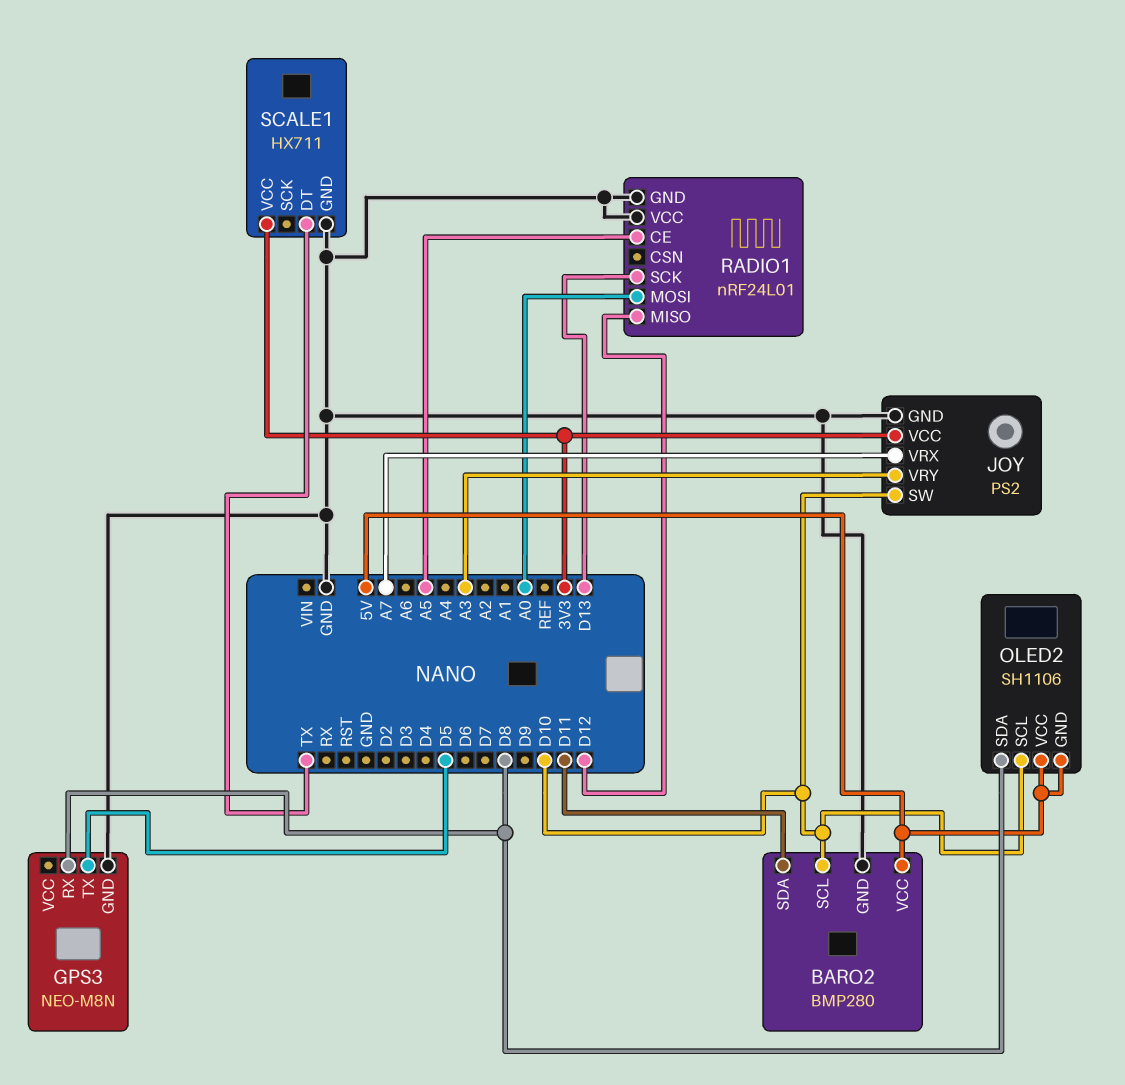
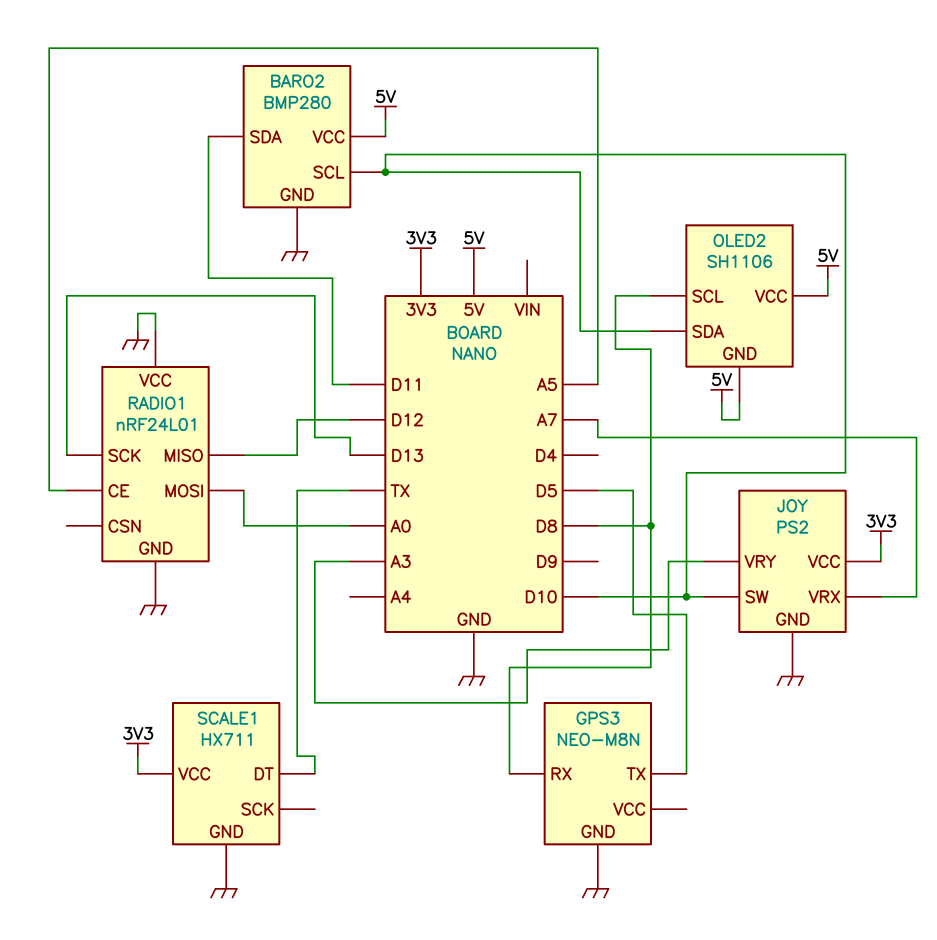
OLED2 pin SCL: D10 -> D8
OLED2 pin SDA: D8 -> D10

